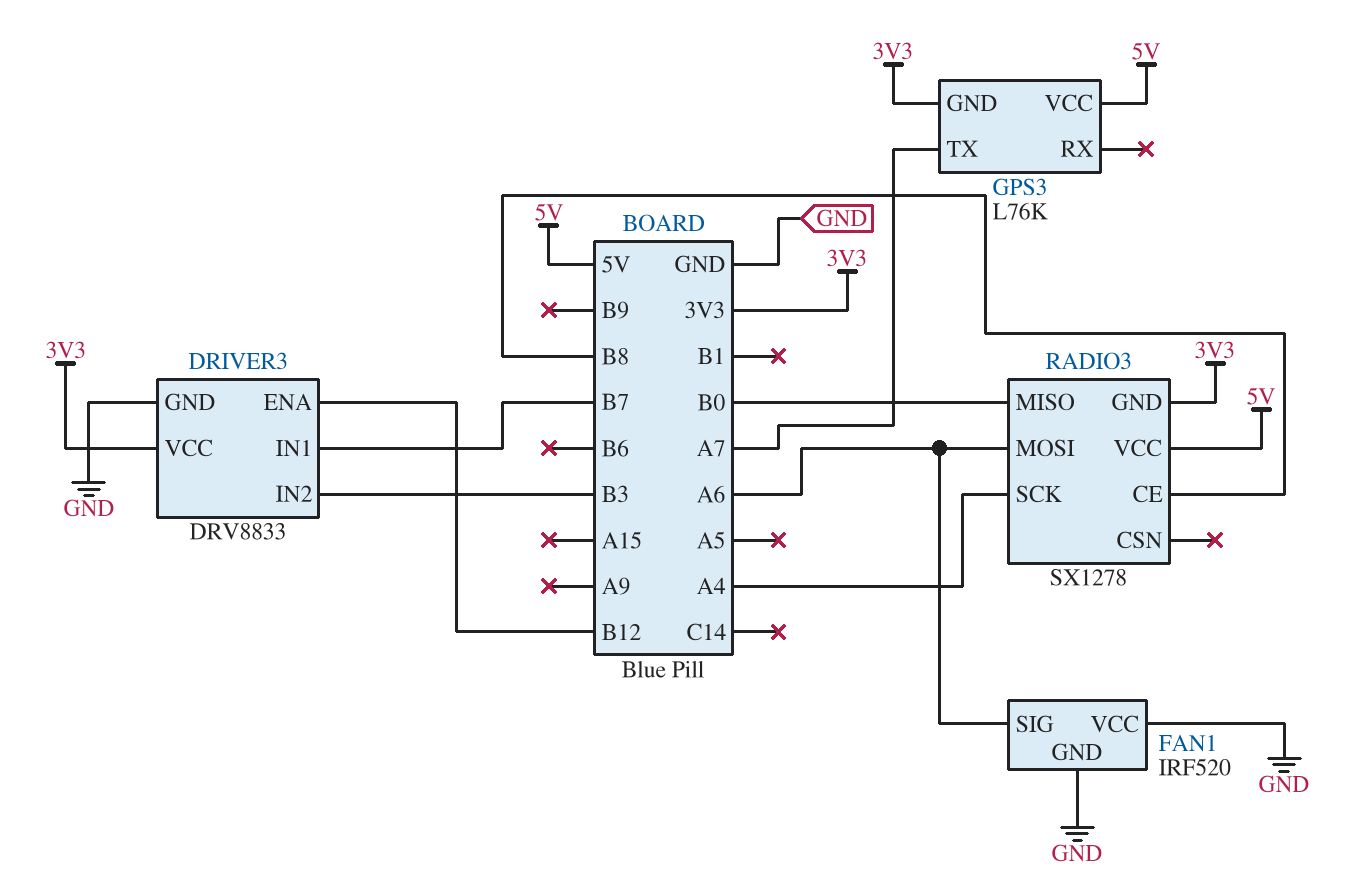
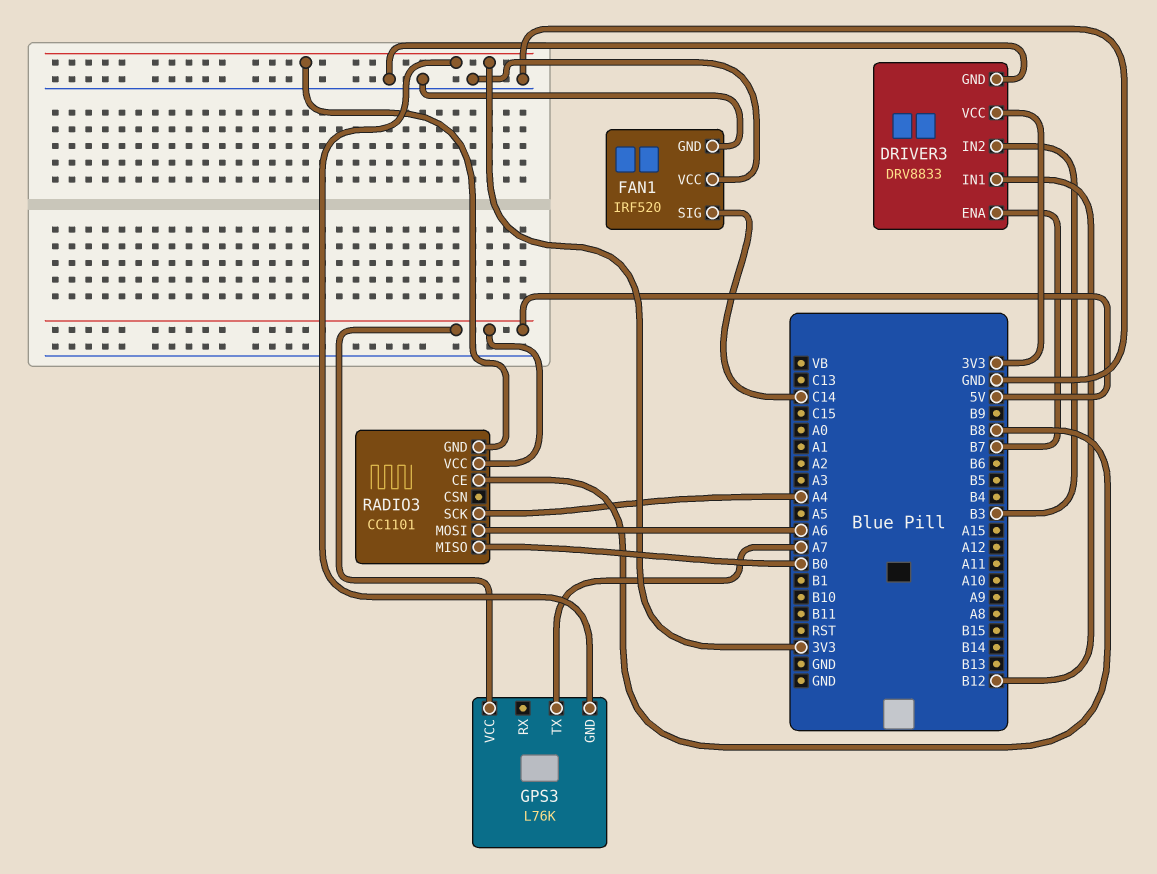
DRIVER3 pin ENA: B12 -> B7
DRIVER3 pin IN1: B7 -> B12
FAN1 pin SIG: A6 -> C14
RADIO3: SX1278 -> CC1101

